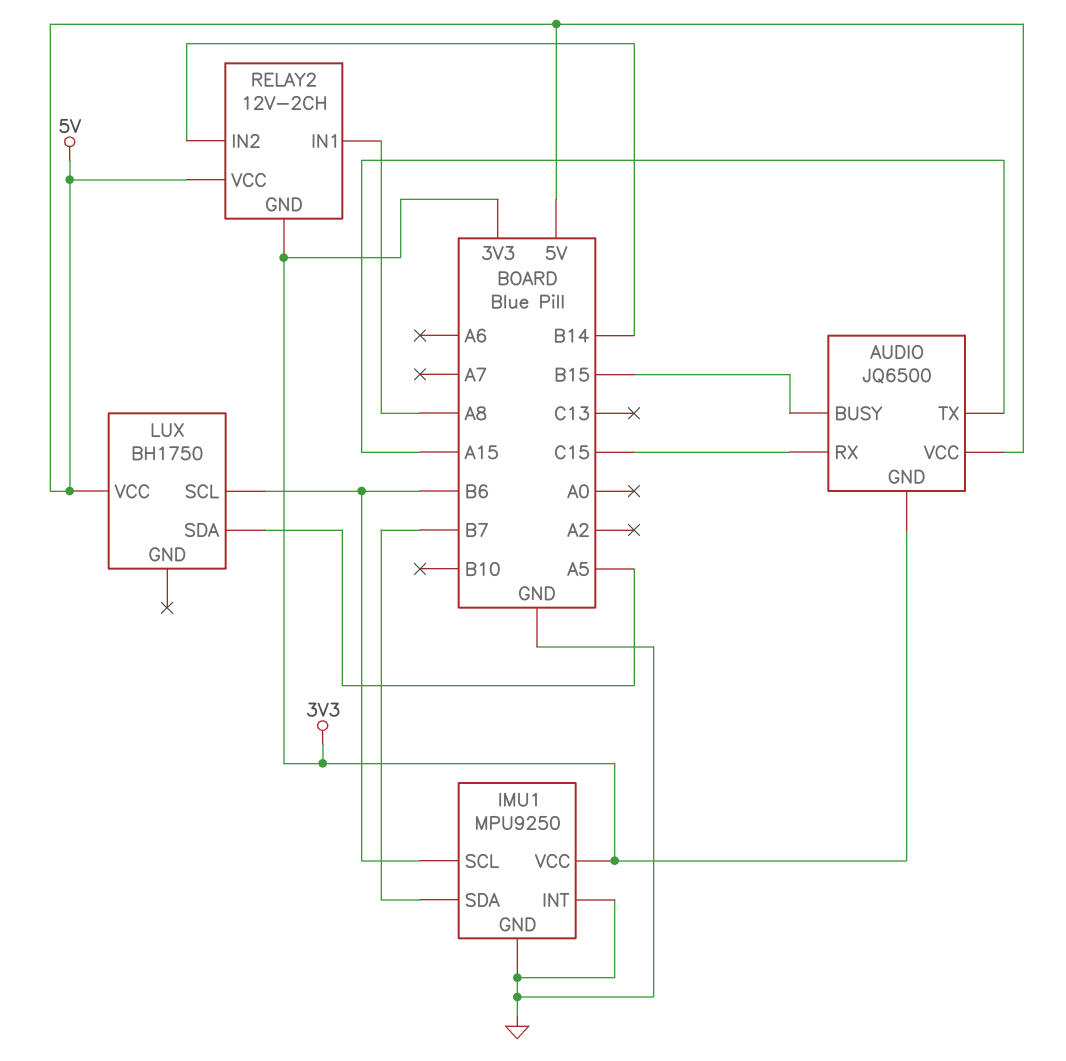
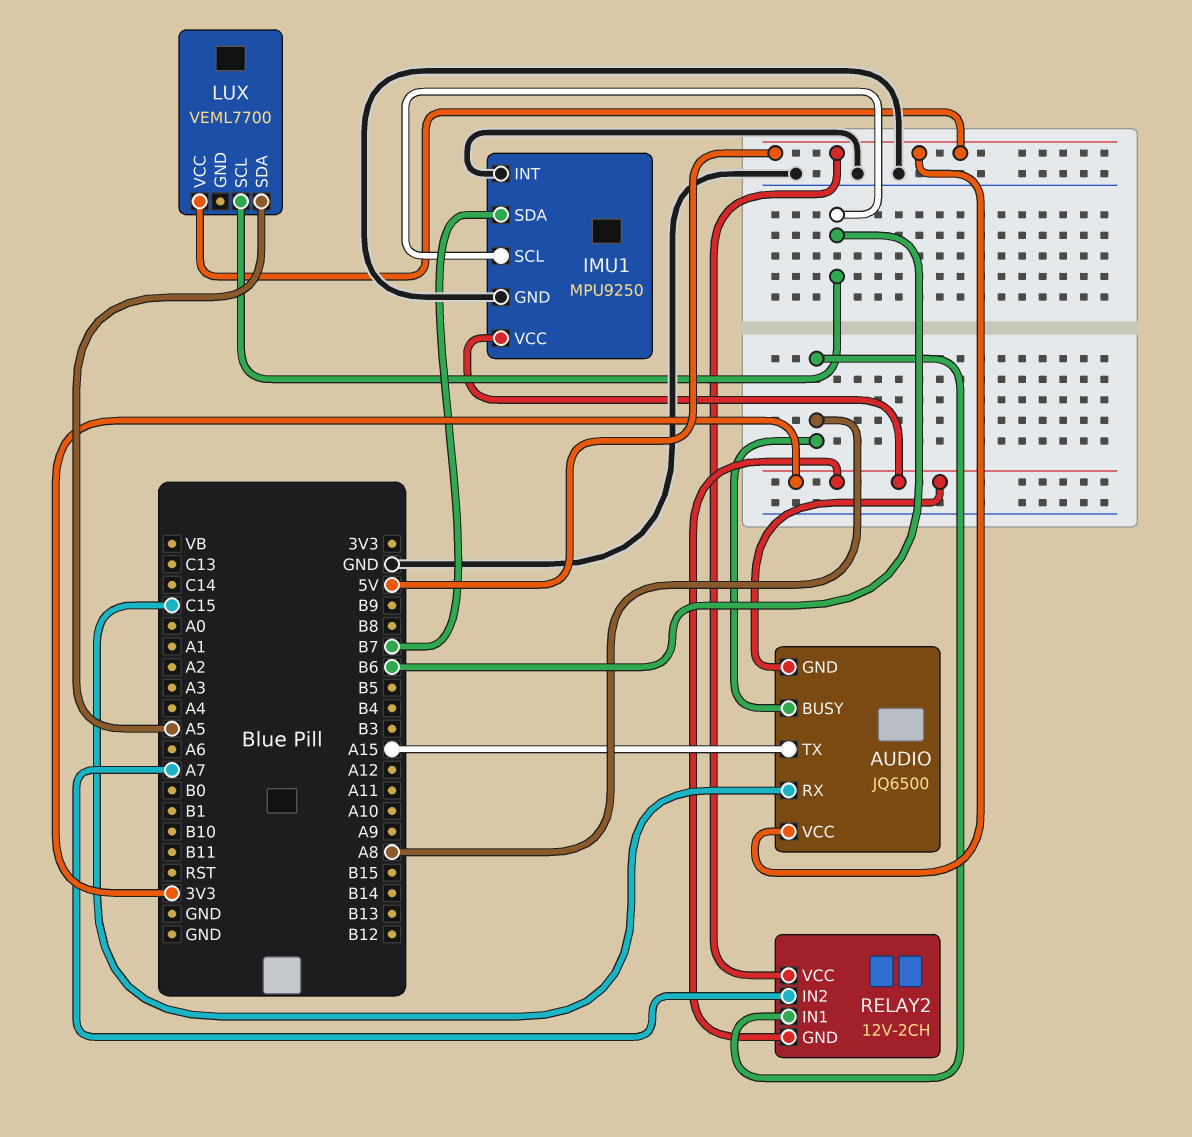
AUDIO pin BUSY: B15 -> A8
LUX: BH1750 -> VEML7700
RELAY2 pin IN2: B14 -> A7

